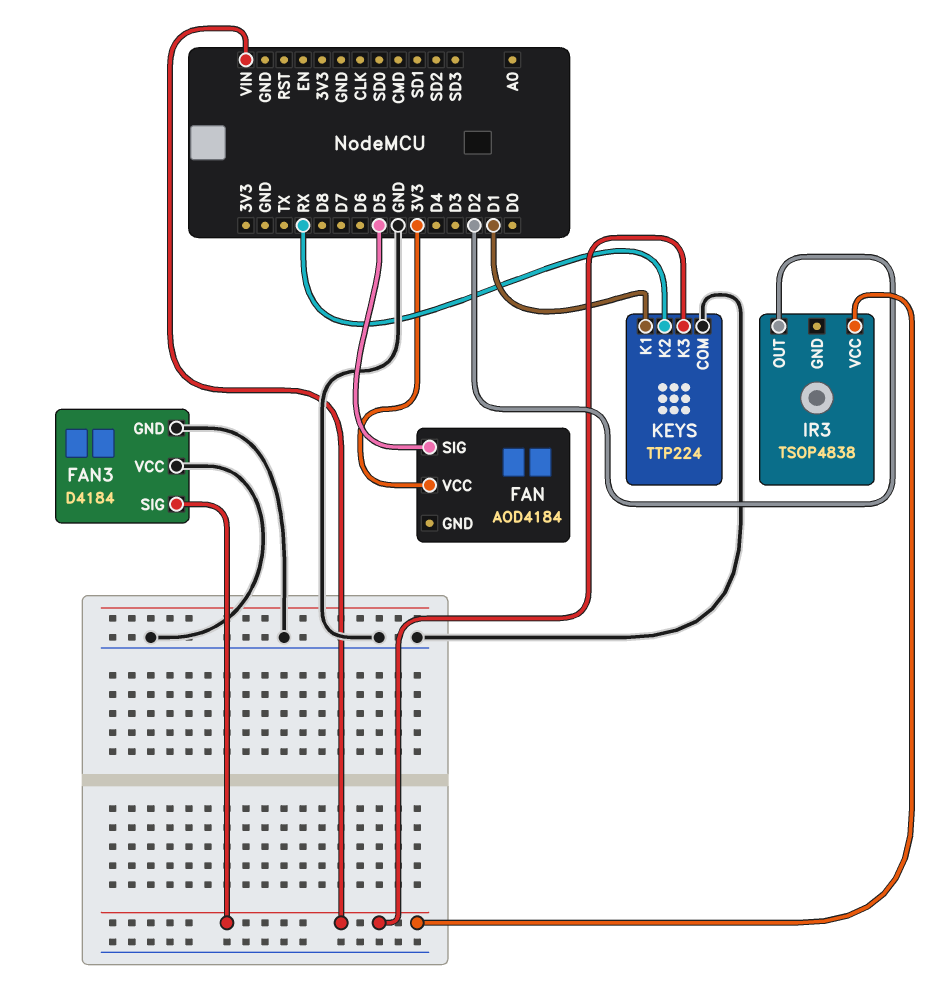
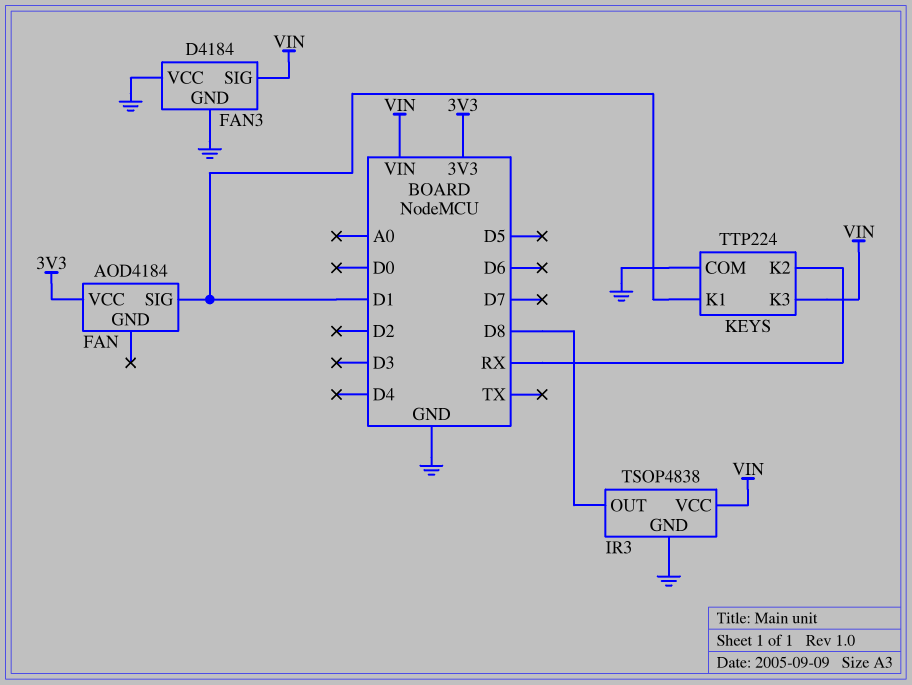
FAN pin SIG: D5 -> D1
IR3 pin GND: none -> GND
IR3 pin OUT: D2 -> D8

